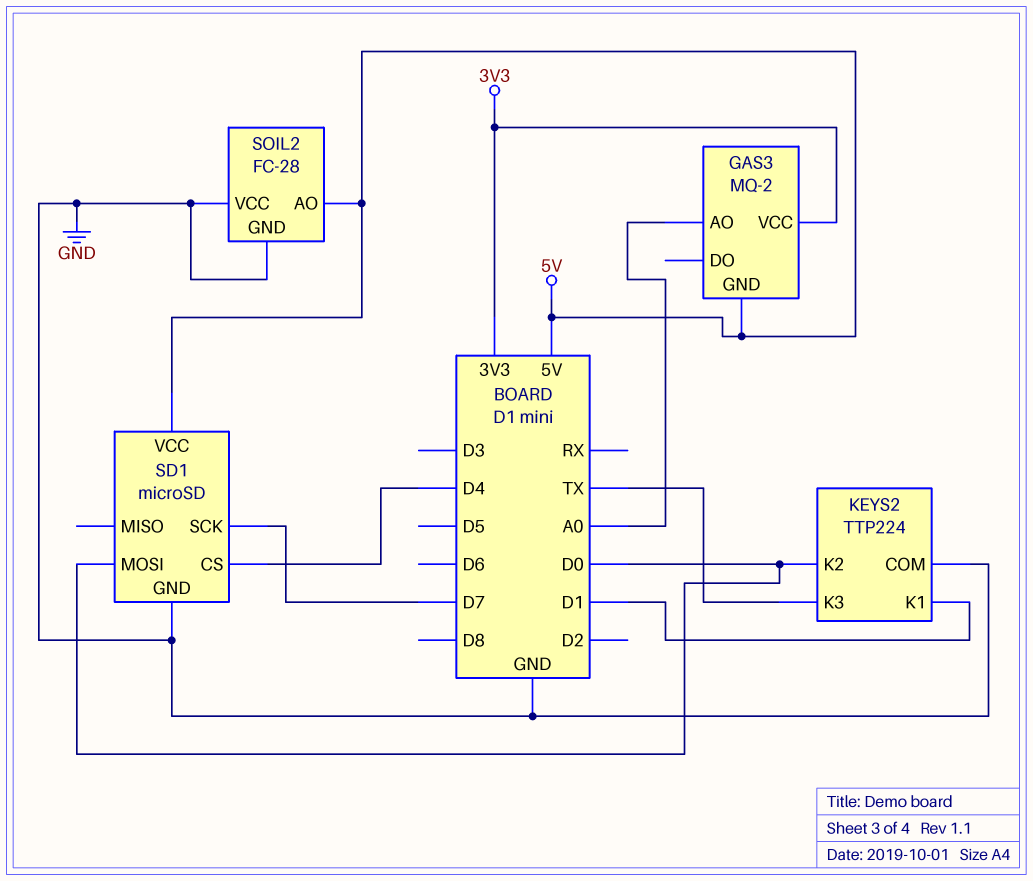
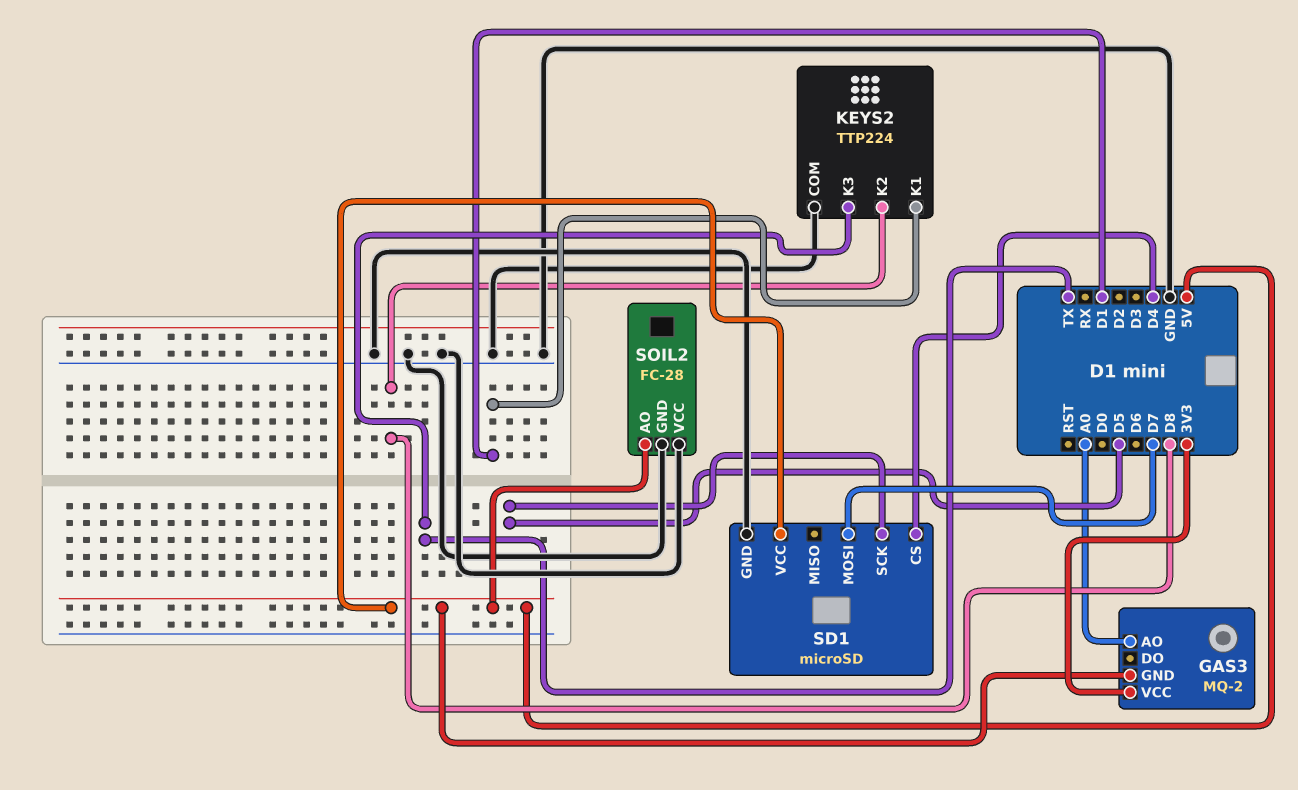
KEYS2 pin K2: D0 -> D8
SD1 pin MOSI: D0 -> D7
SD1 pin SCK: D7 -> D5

